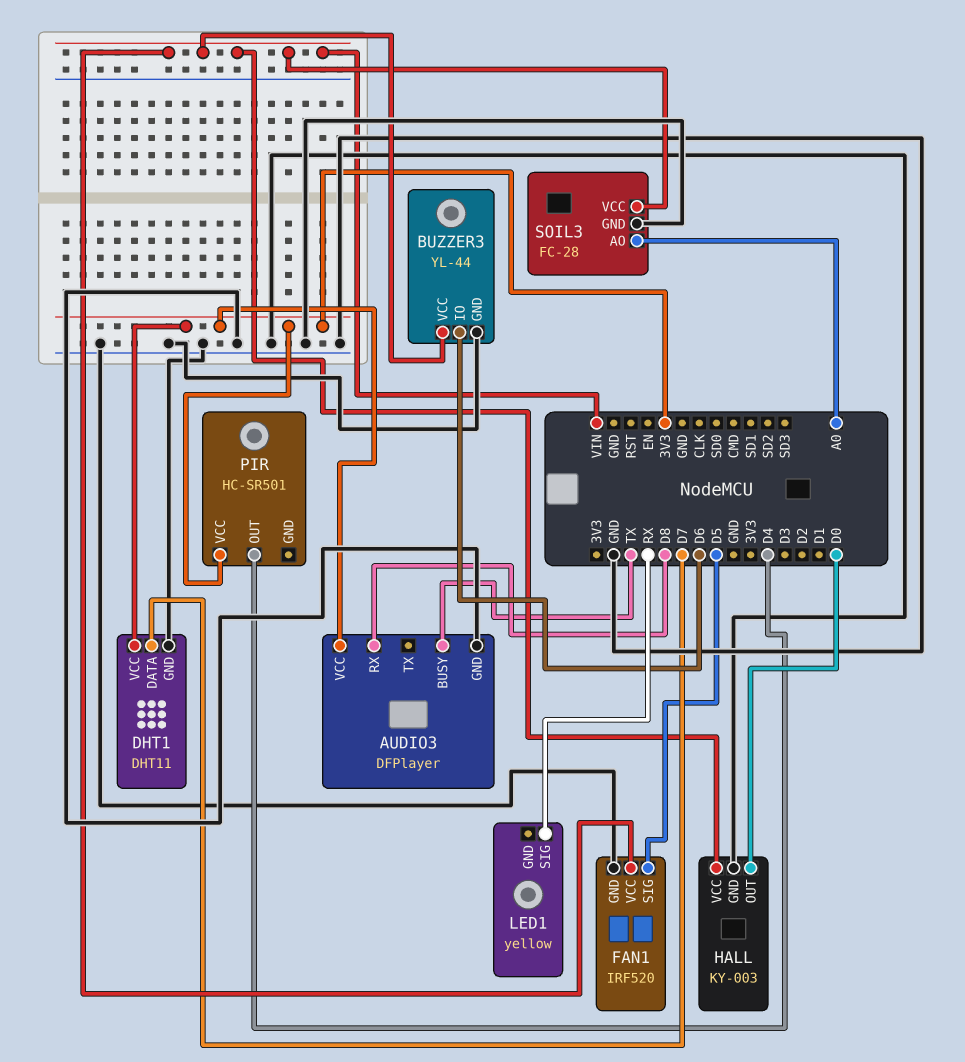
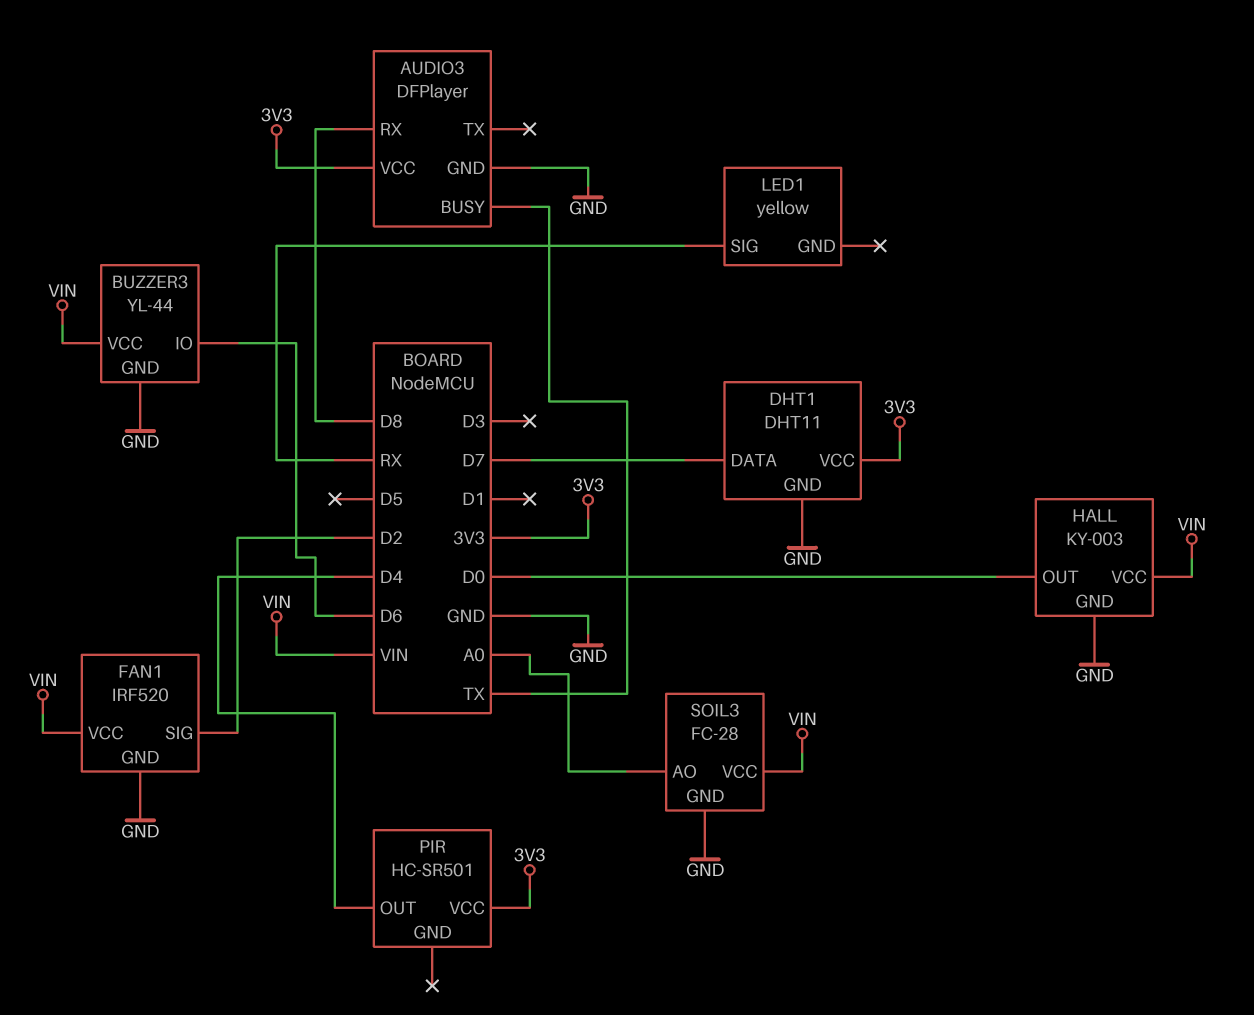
FAN1 pin SIG: D5 -> D2

